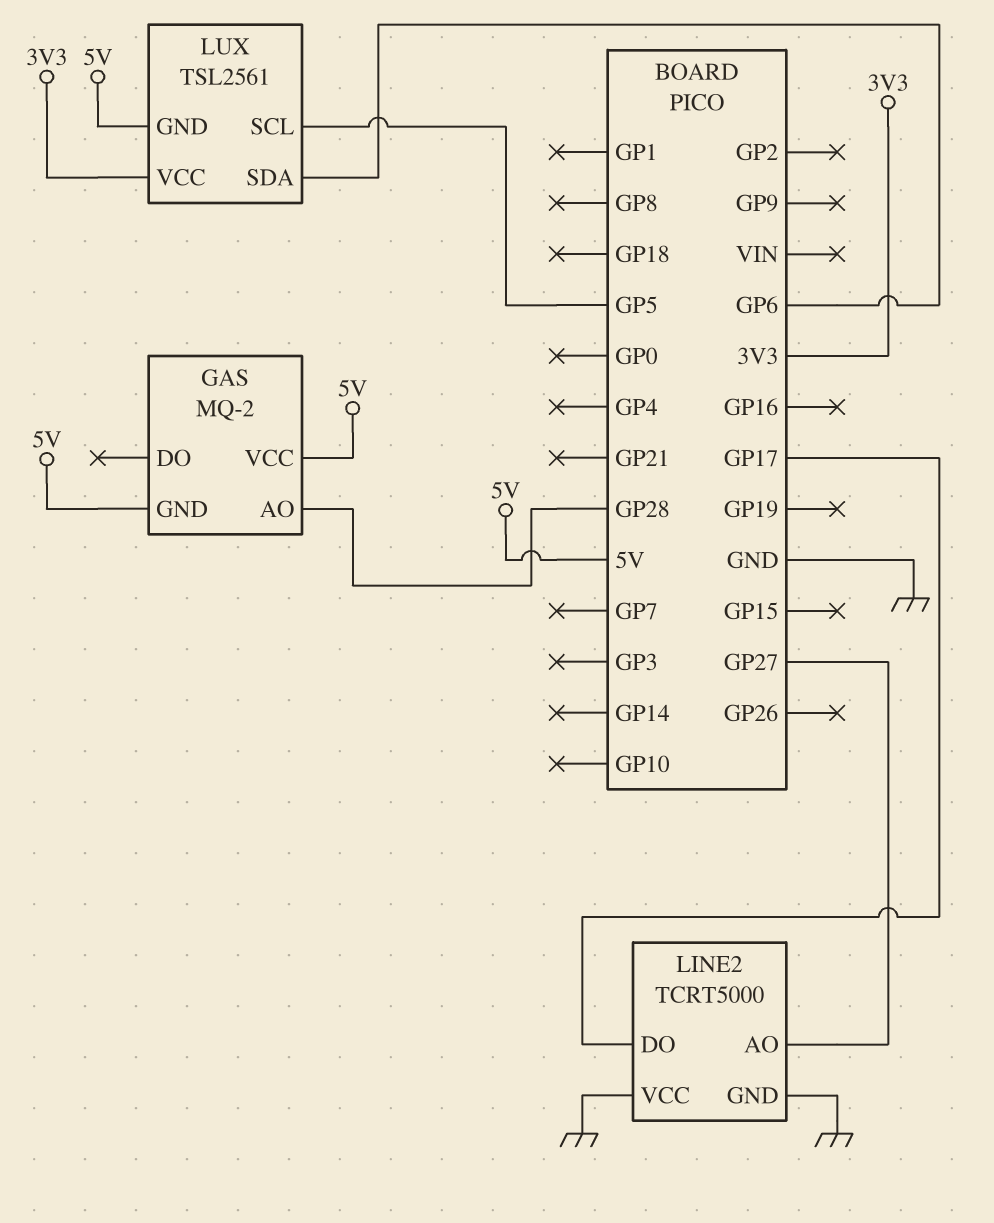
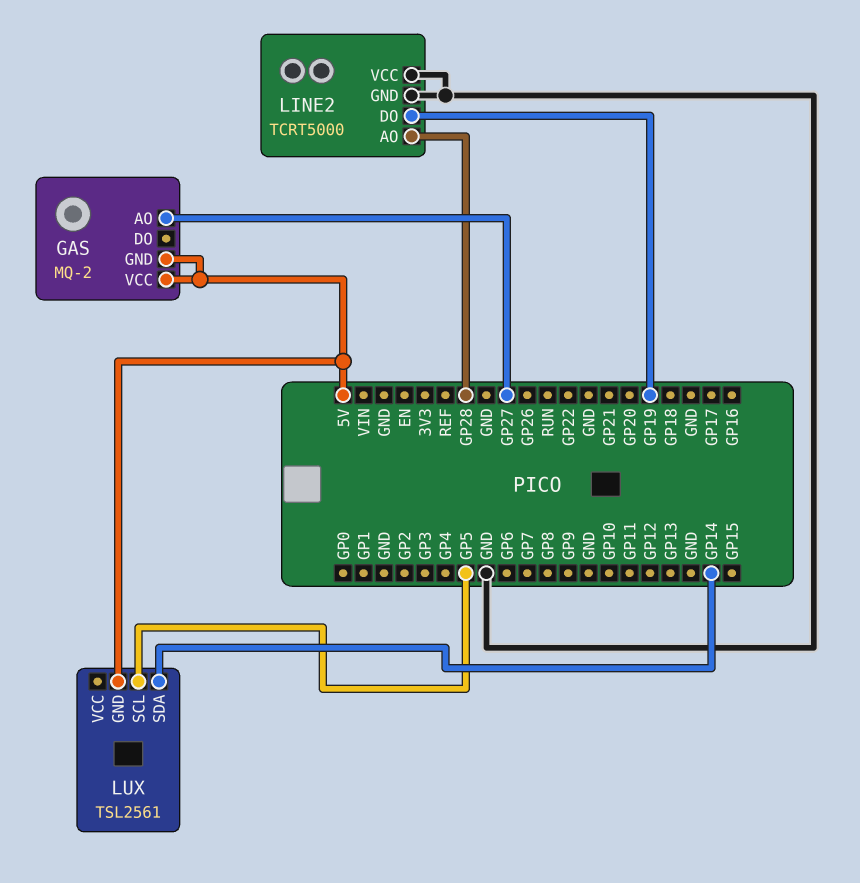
GAS pin AO: GP28 -> GP27
LINE2 pin AO: GP27 -> GP28
LINE2 pin DO: GP17 -> GP19
LUX pin SDA: GP6 -> GP14
LUX pin VCC: 3V3 -> none

